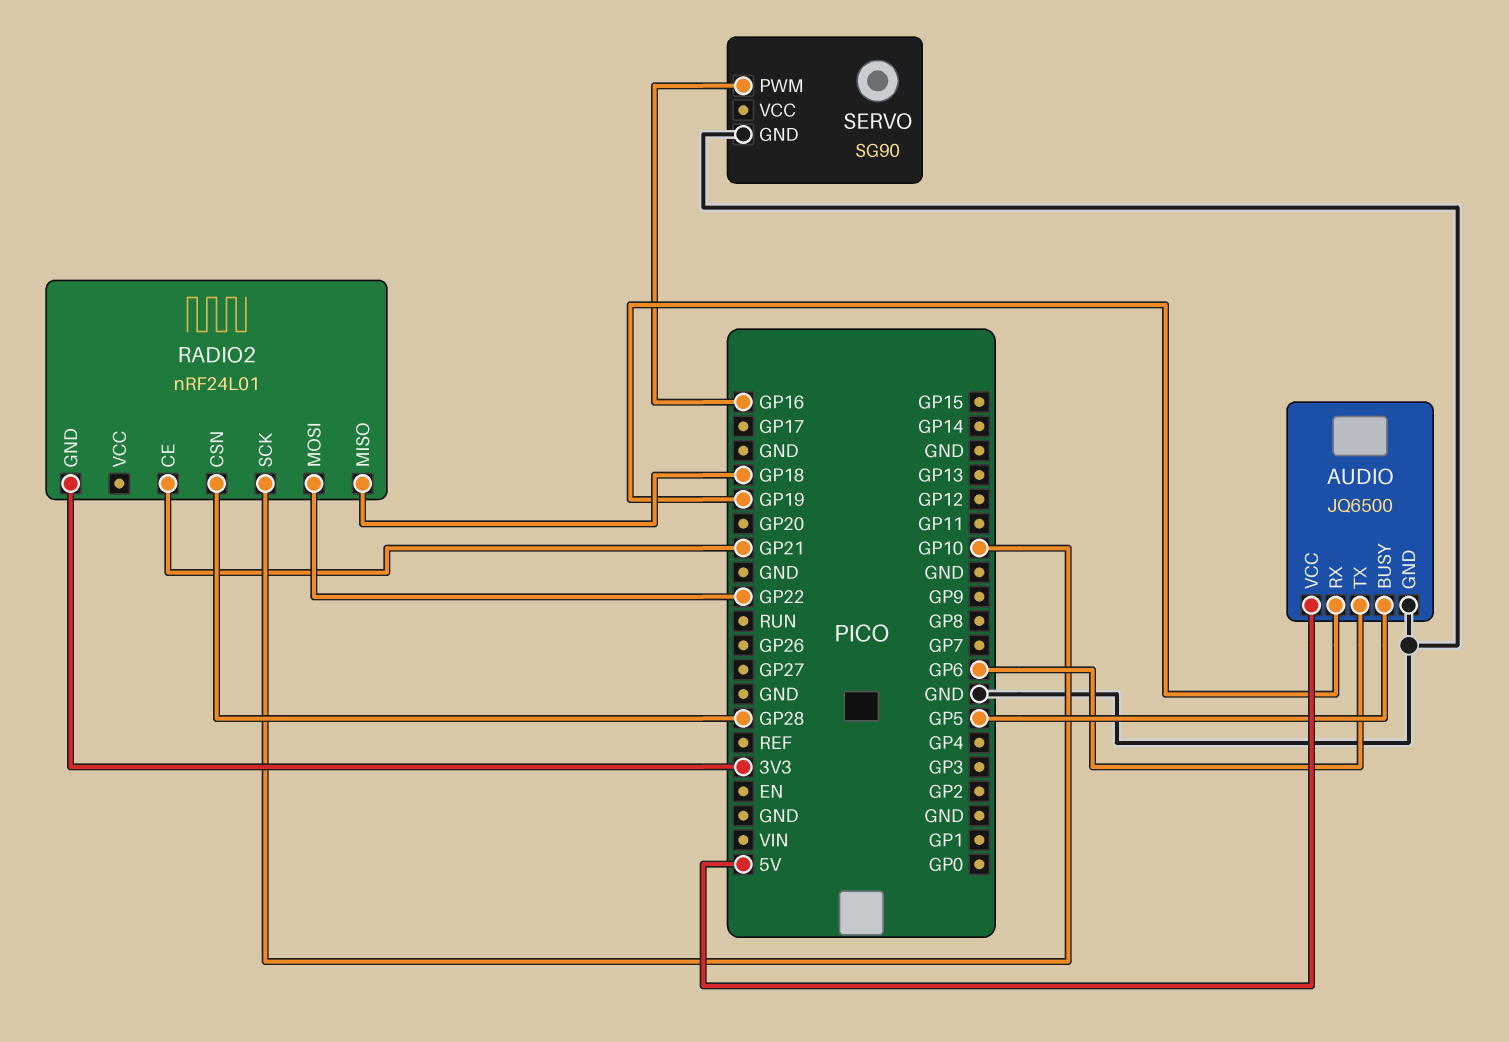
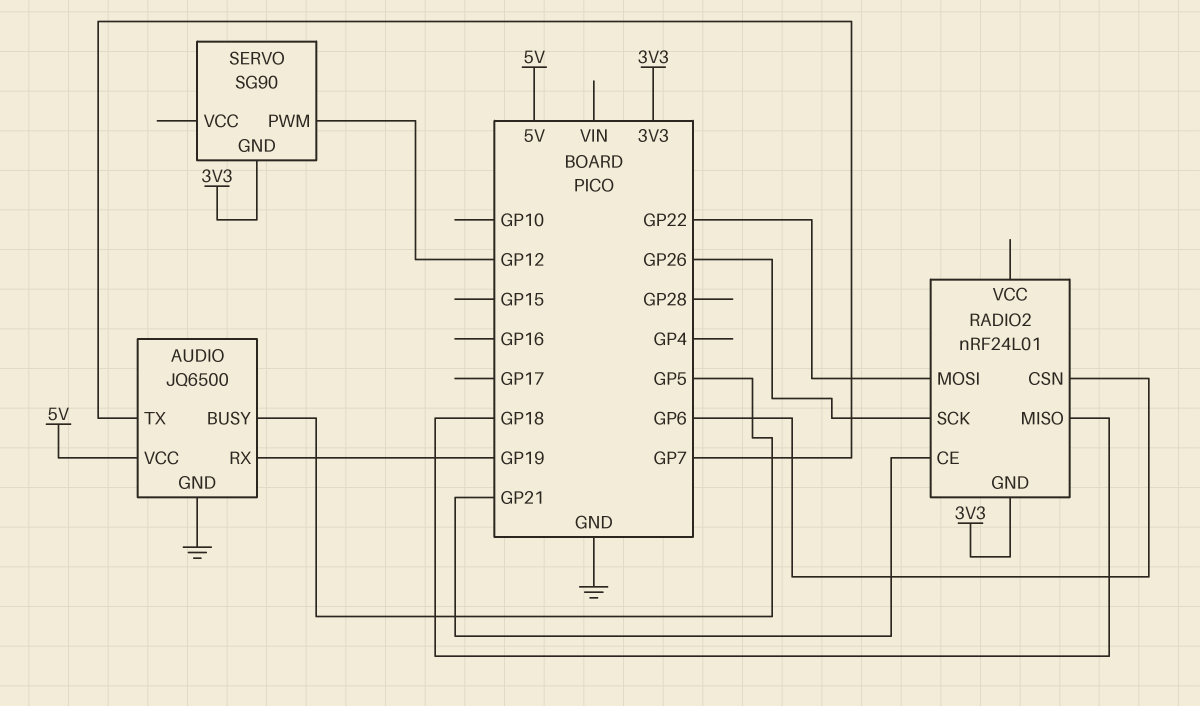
AUDIO pin TX: GP6 -> GP7
RADIO2 pin CSN: GP28 -> GP6
RADIO2 pin SCK: GP10 -> GP26
SERVO pin GND: GND -> 3V3
SERVO pin PWM: GP16 -> GP12

